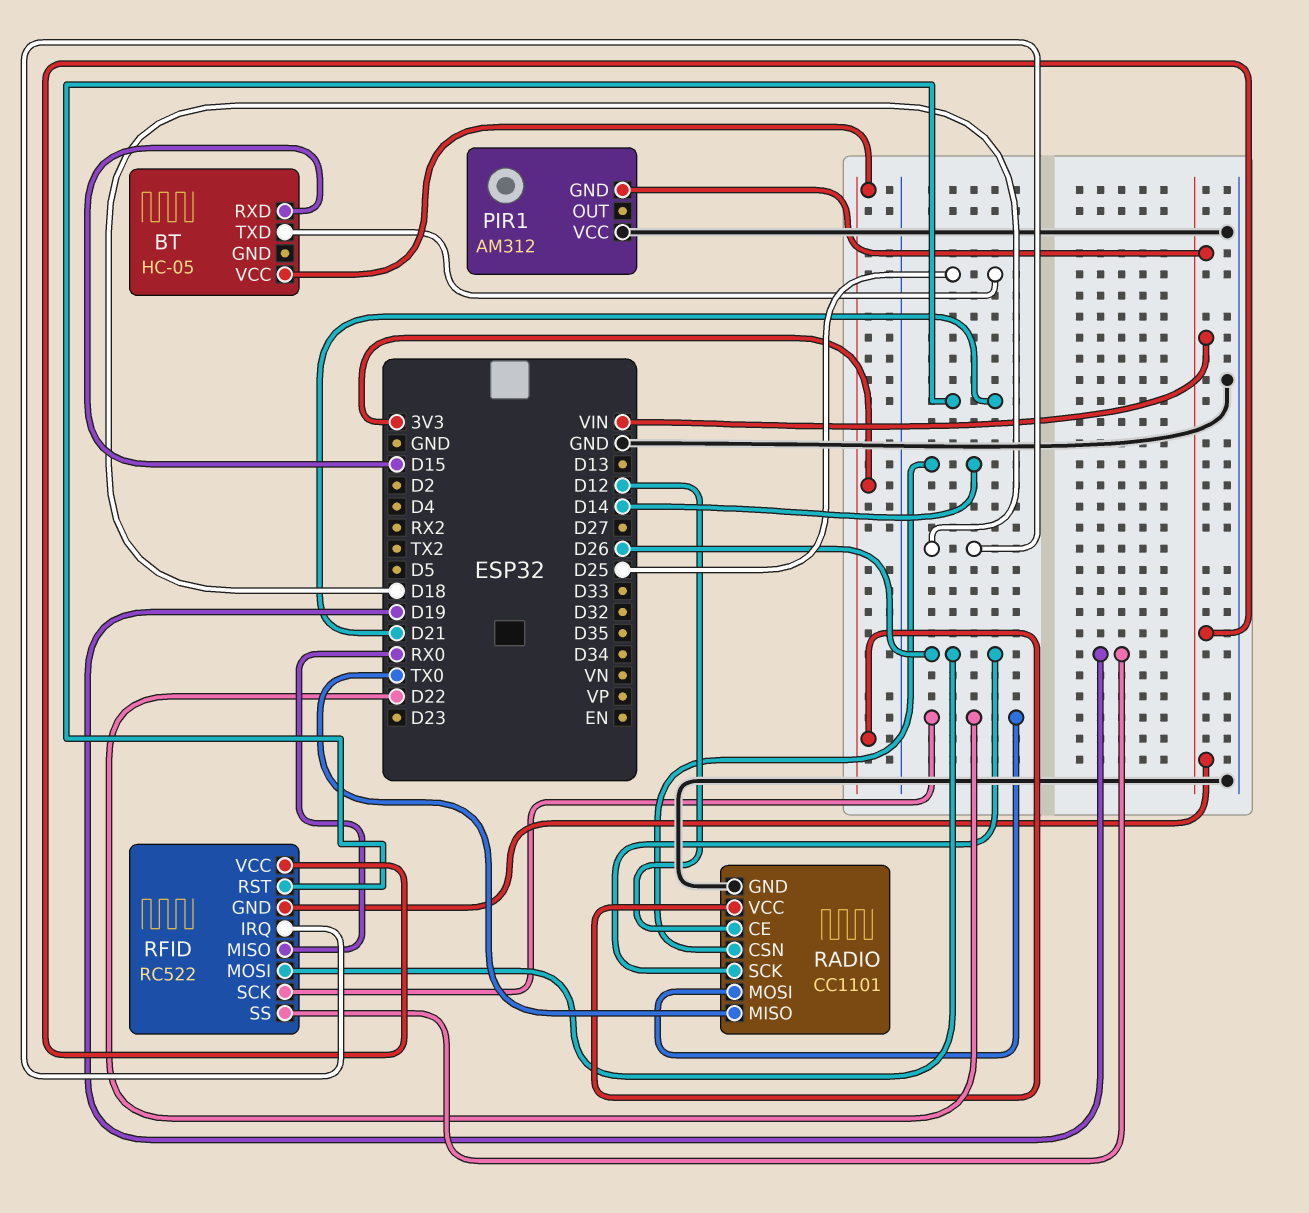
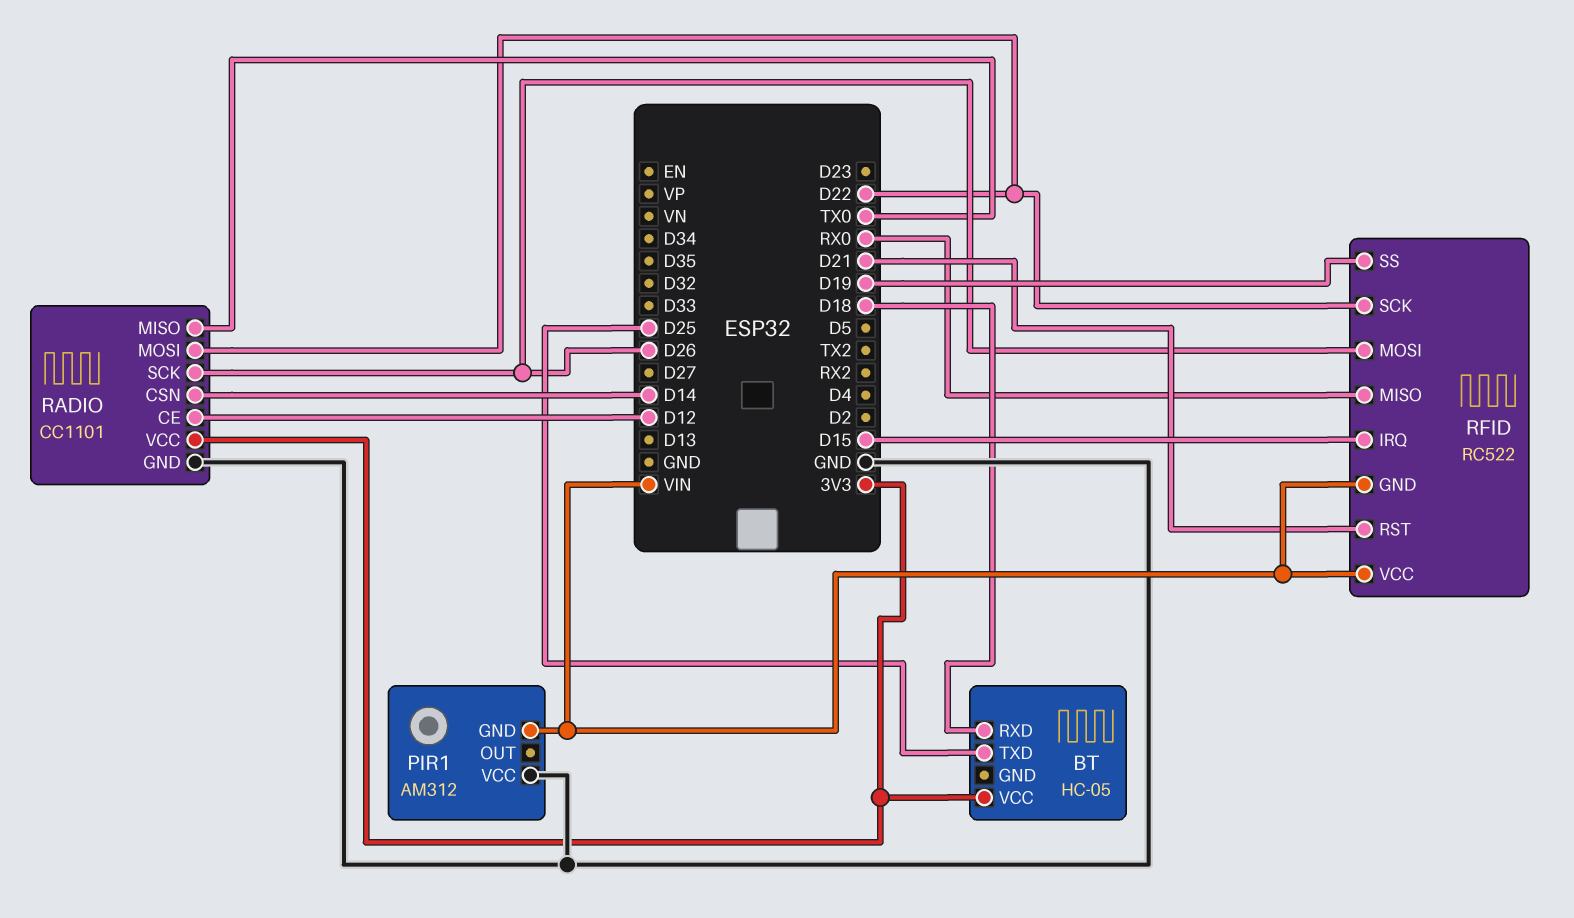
BT pin RXD: D15 -> D18
RFID pin IRQ: D18 -> D15

